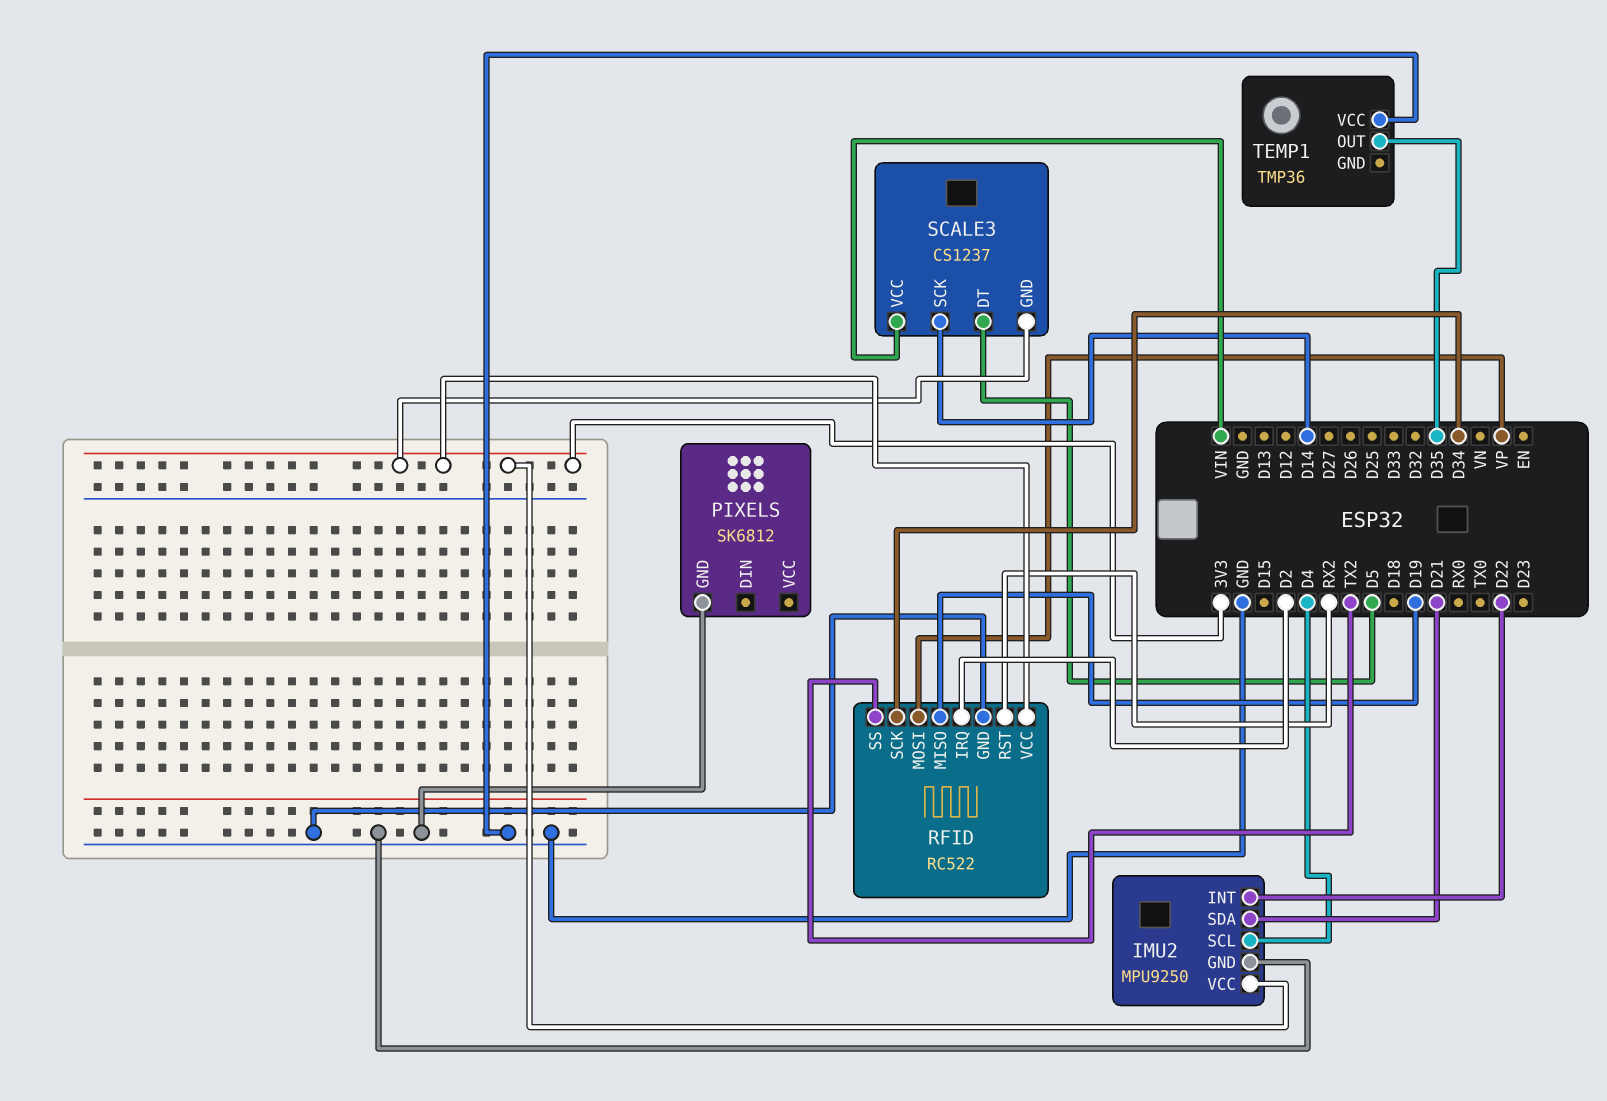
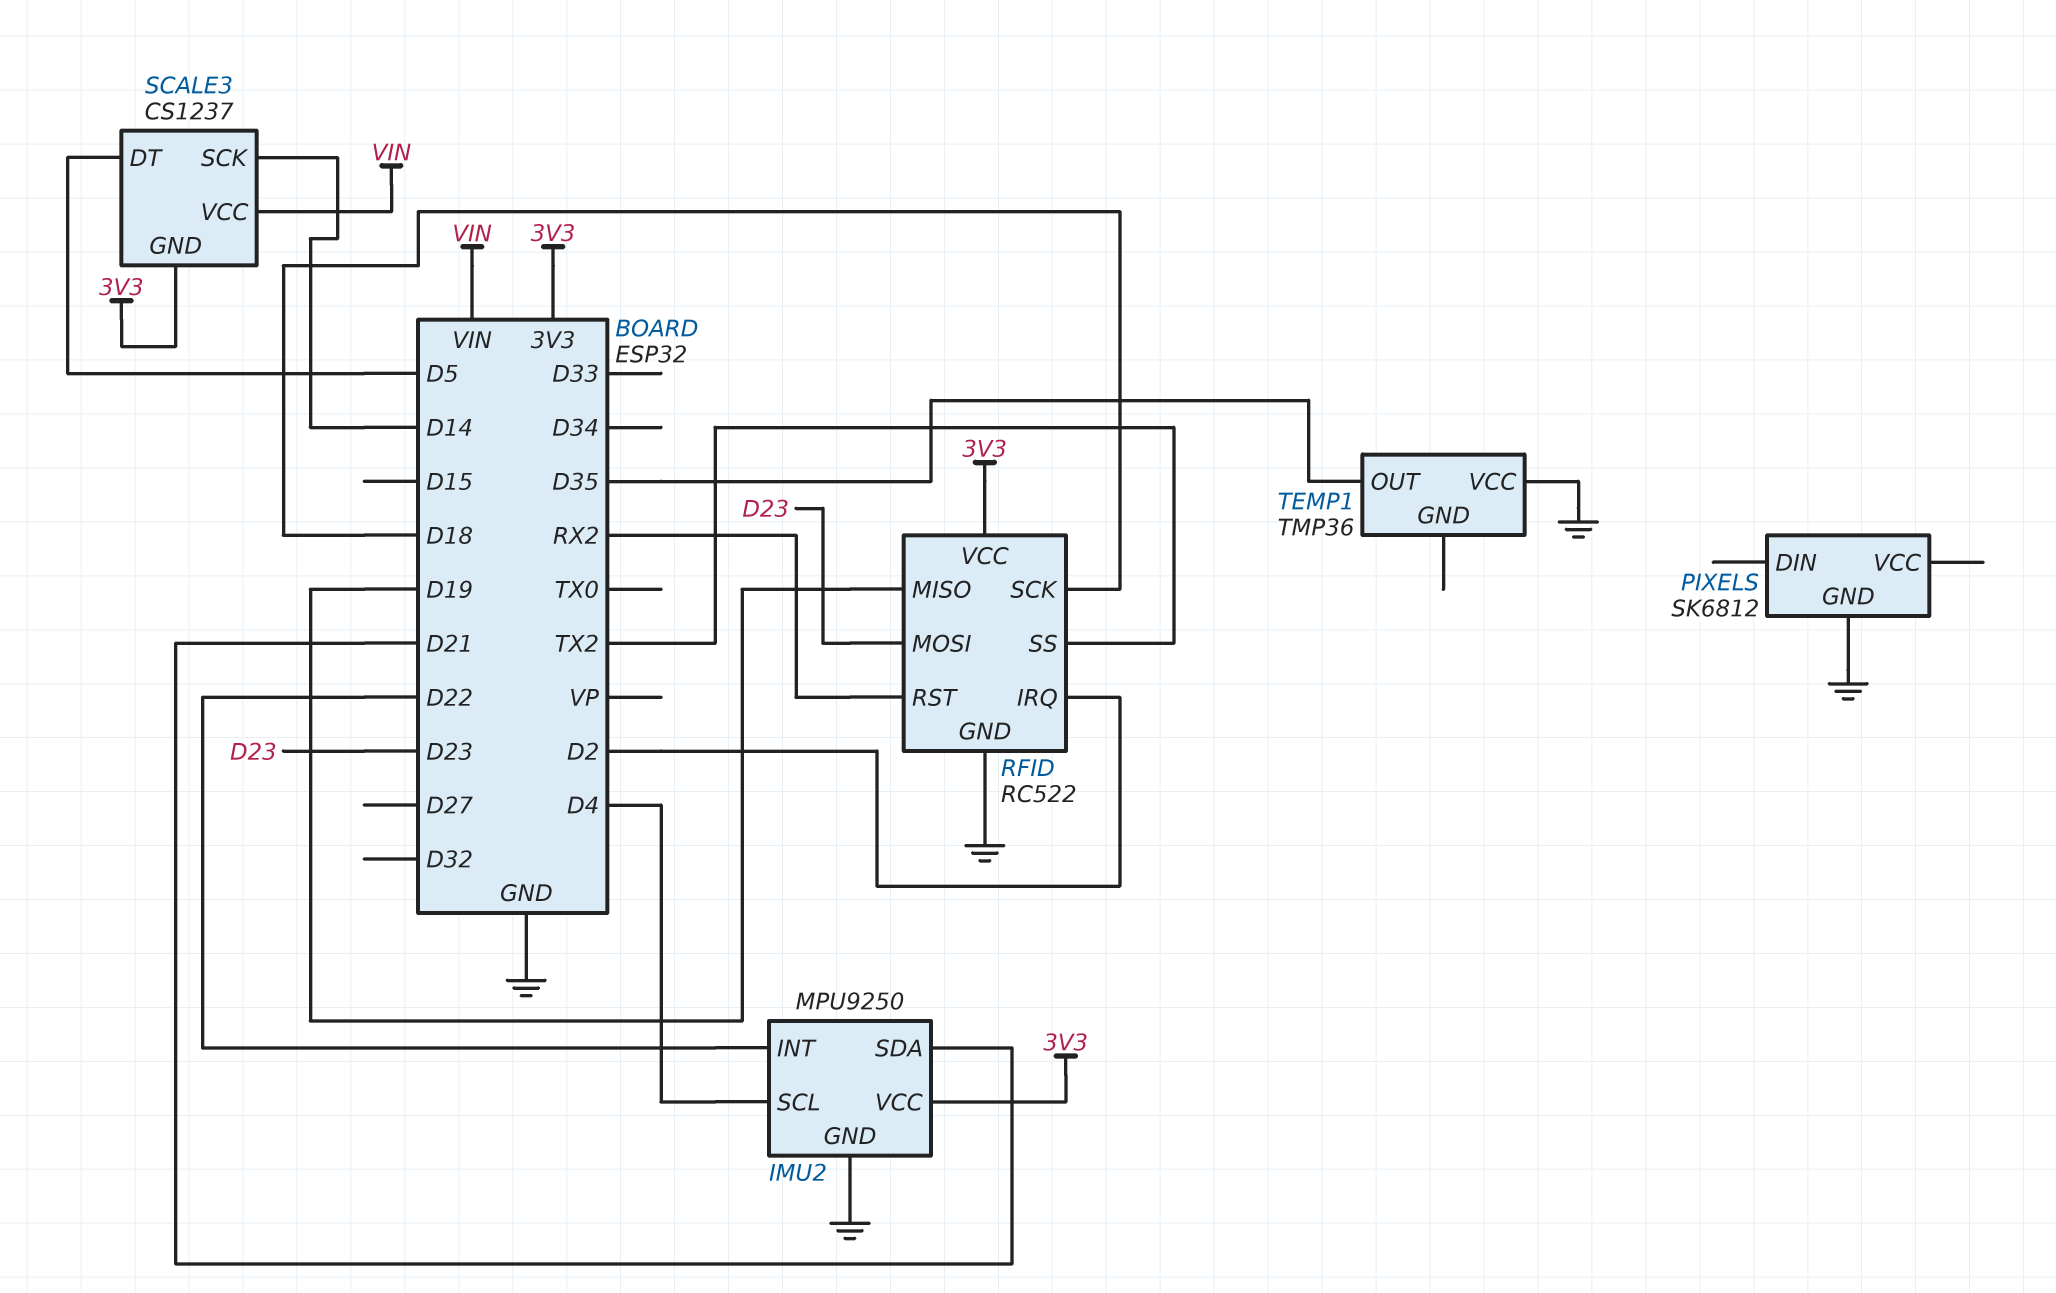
RFID pin MOSI: VP -> D23
RFID pin SCK: D34 -> D18

